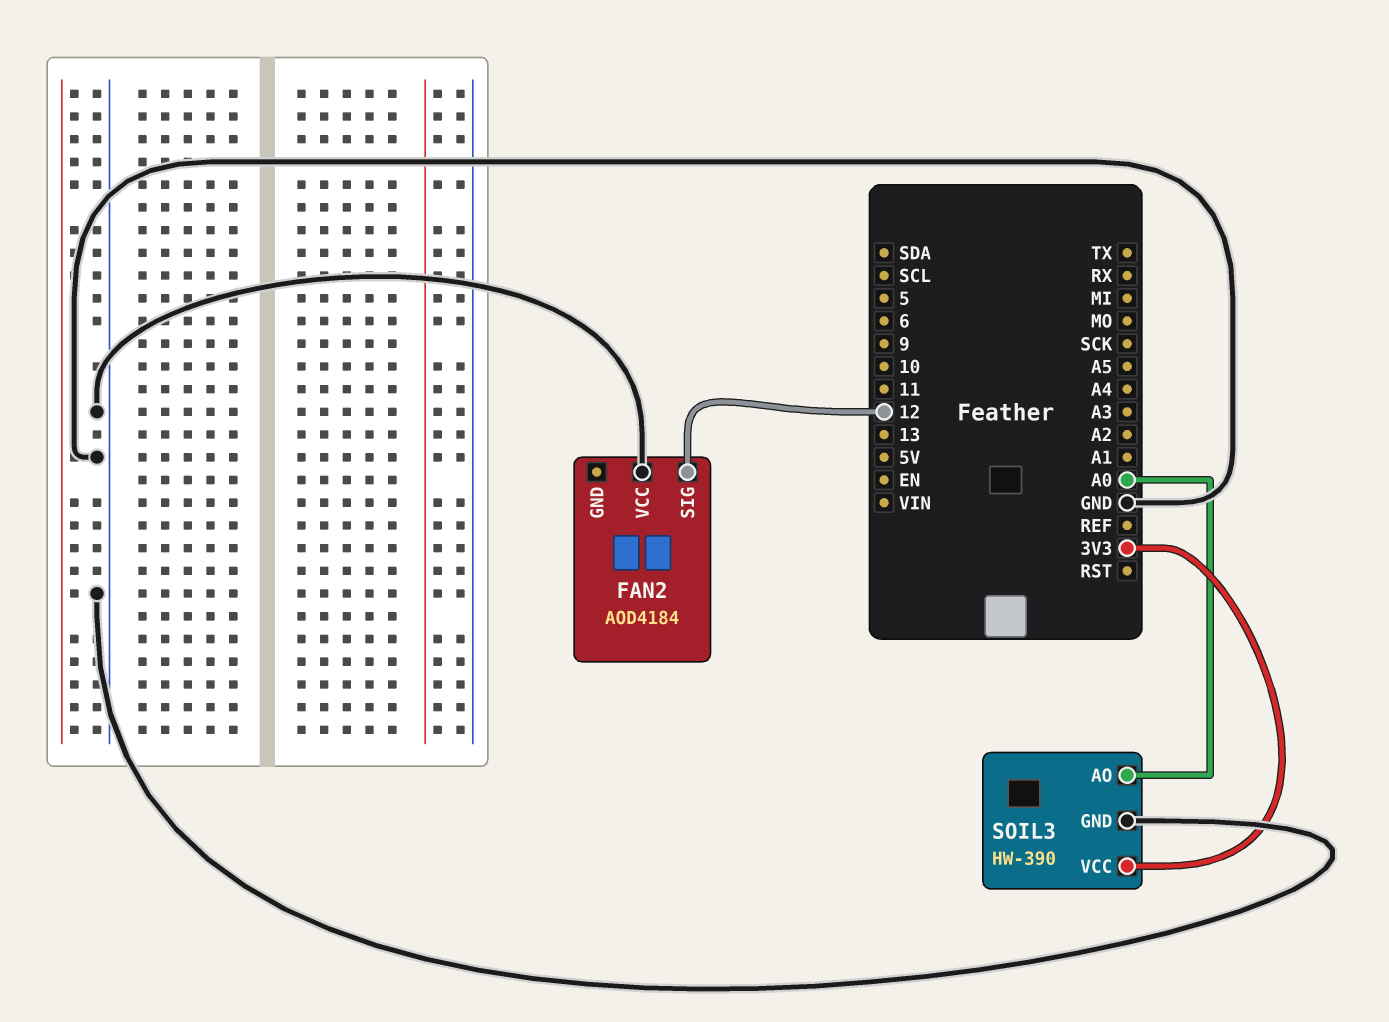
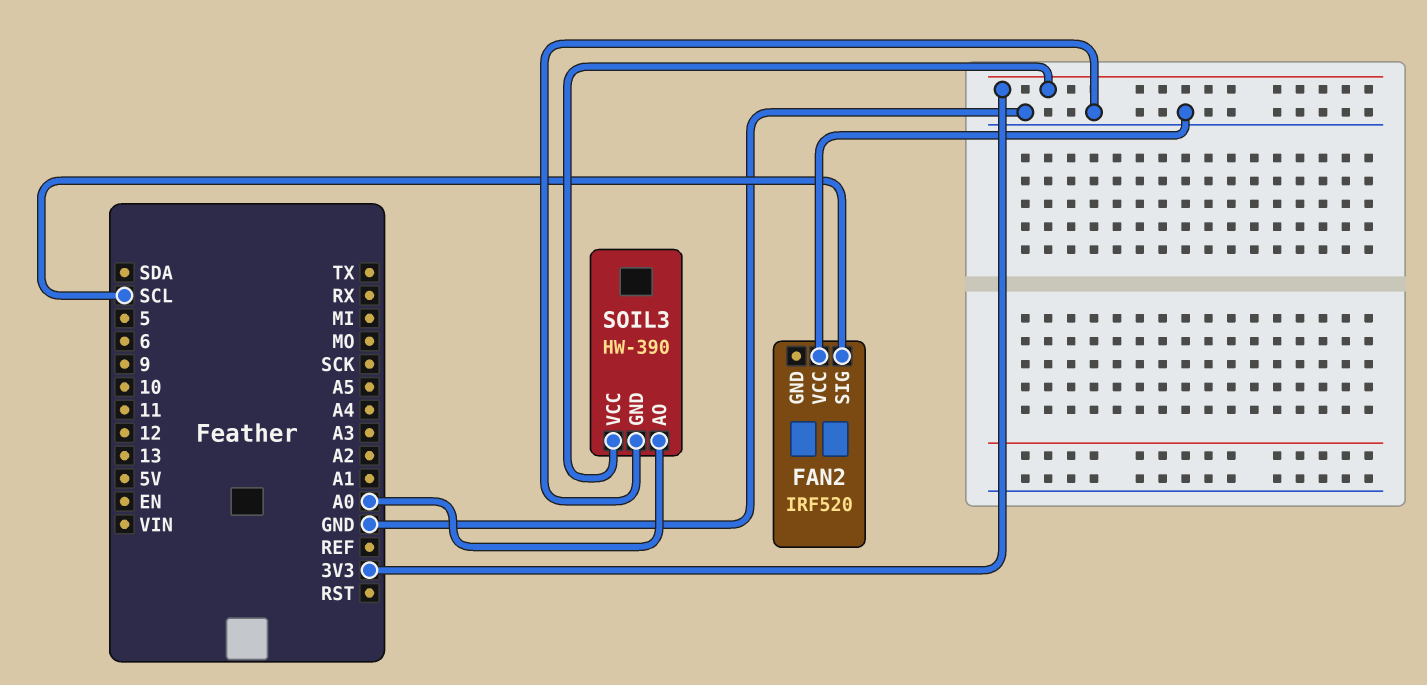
FAN2: AOD4184 -> IRF520
FAN2 pin SIG: 12 -> SCL

